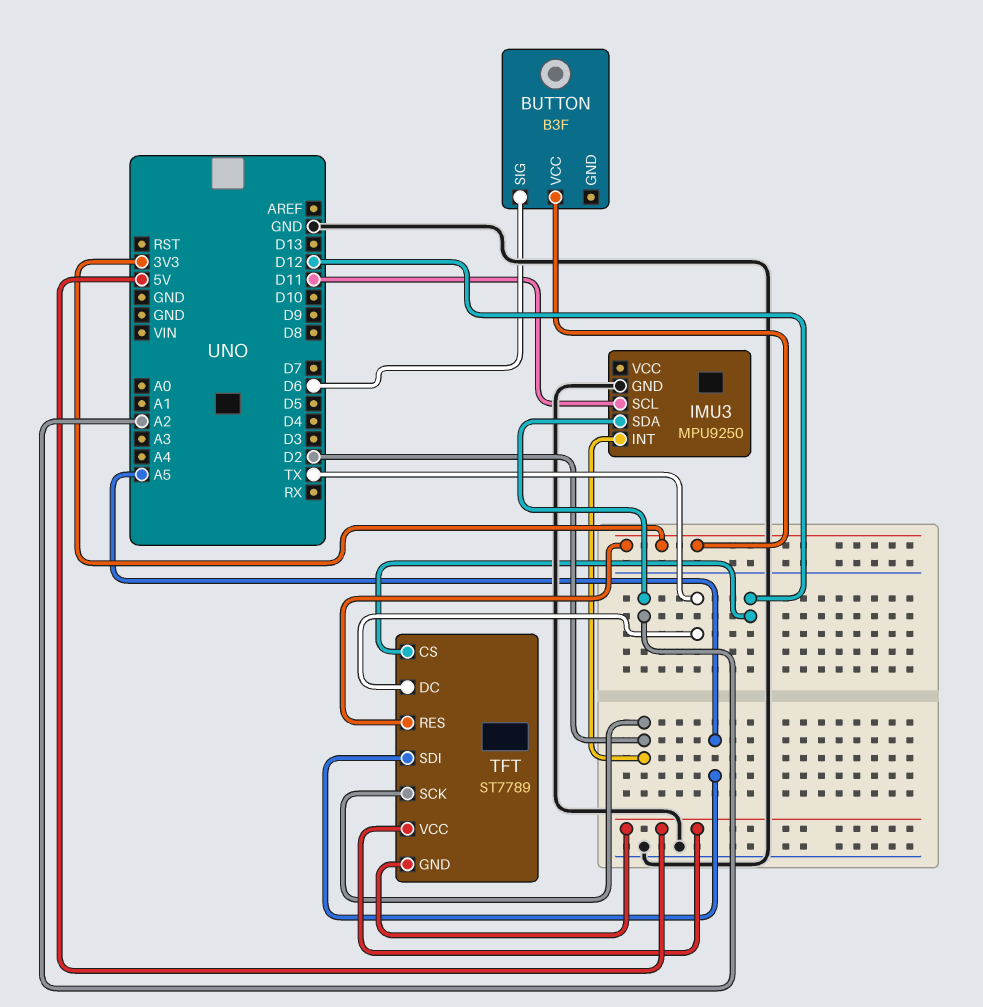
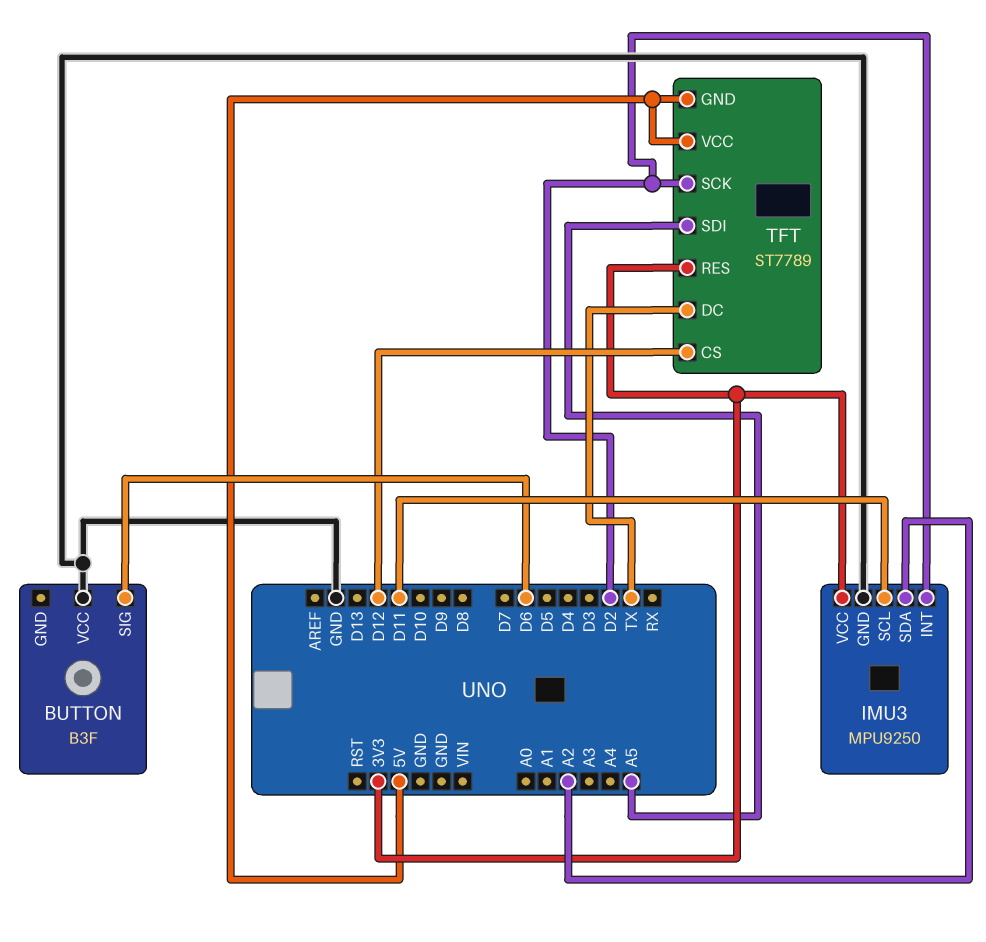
BUTTON pin VCC: 3V3 -> GND
IMU3 pin VCC: none -> 3V3

